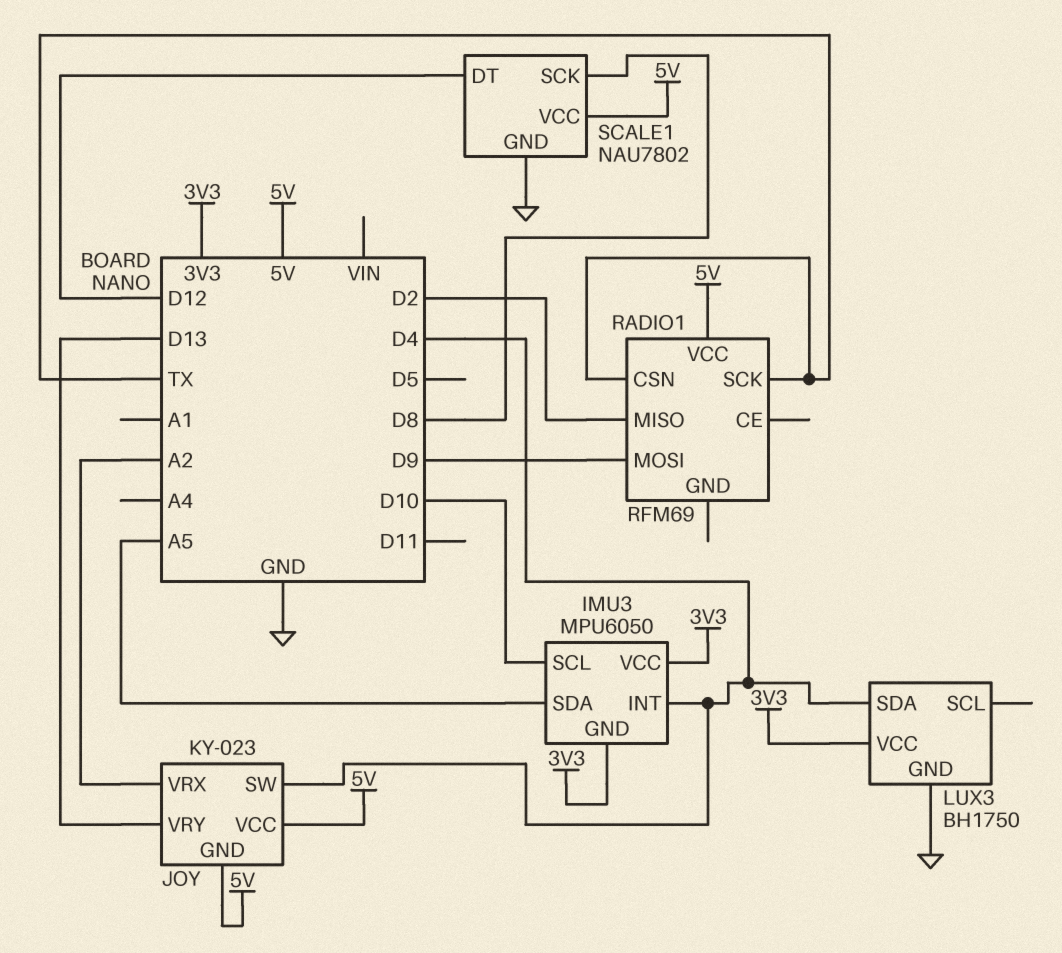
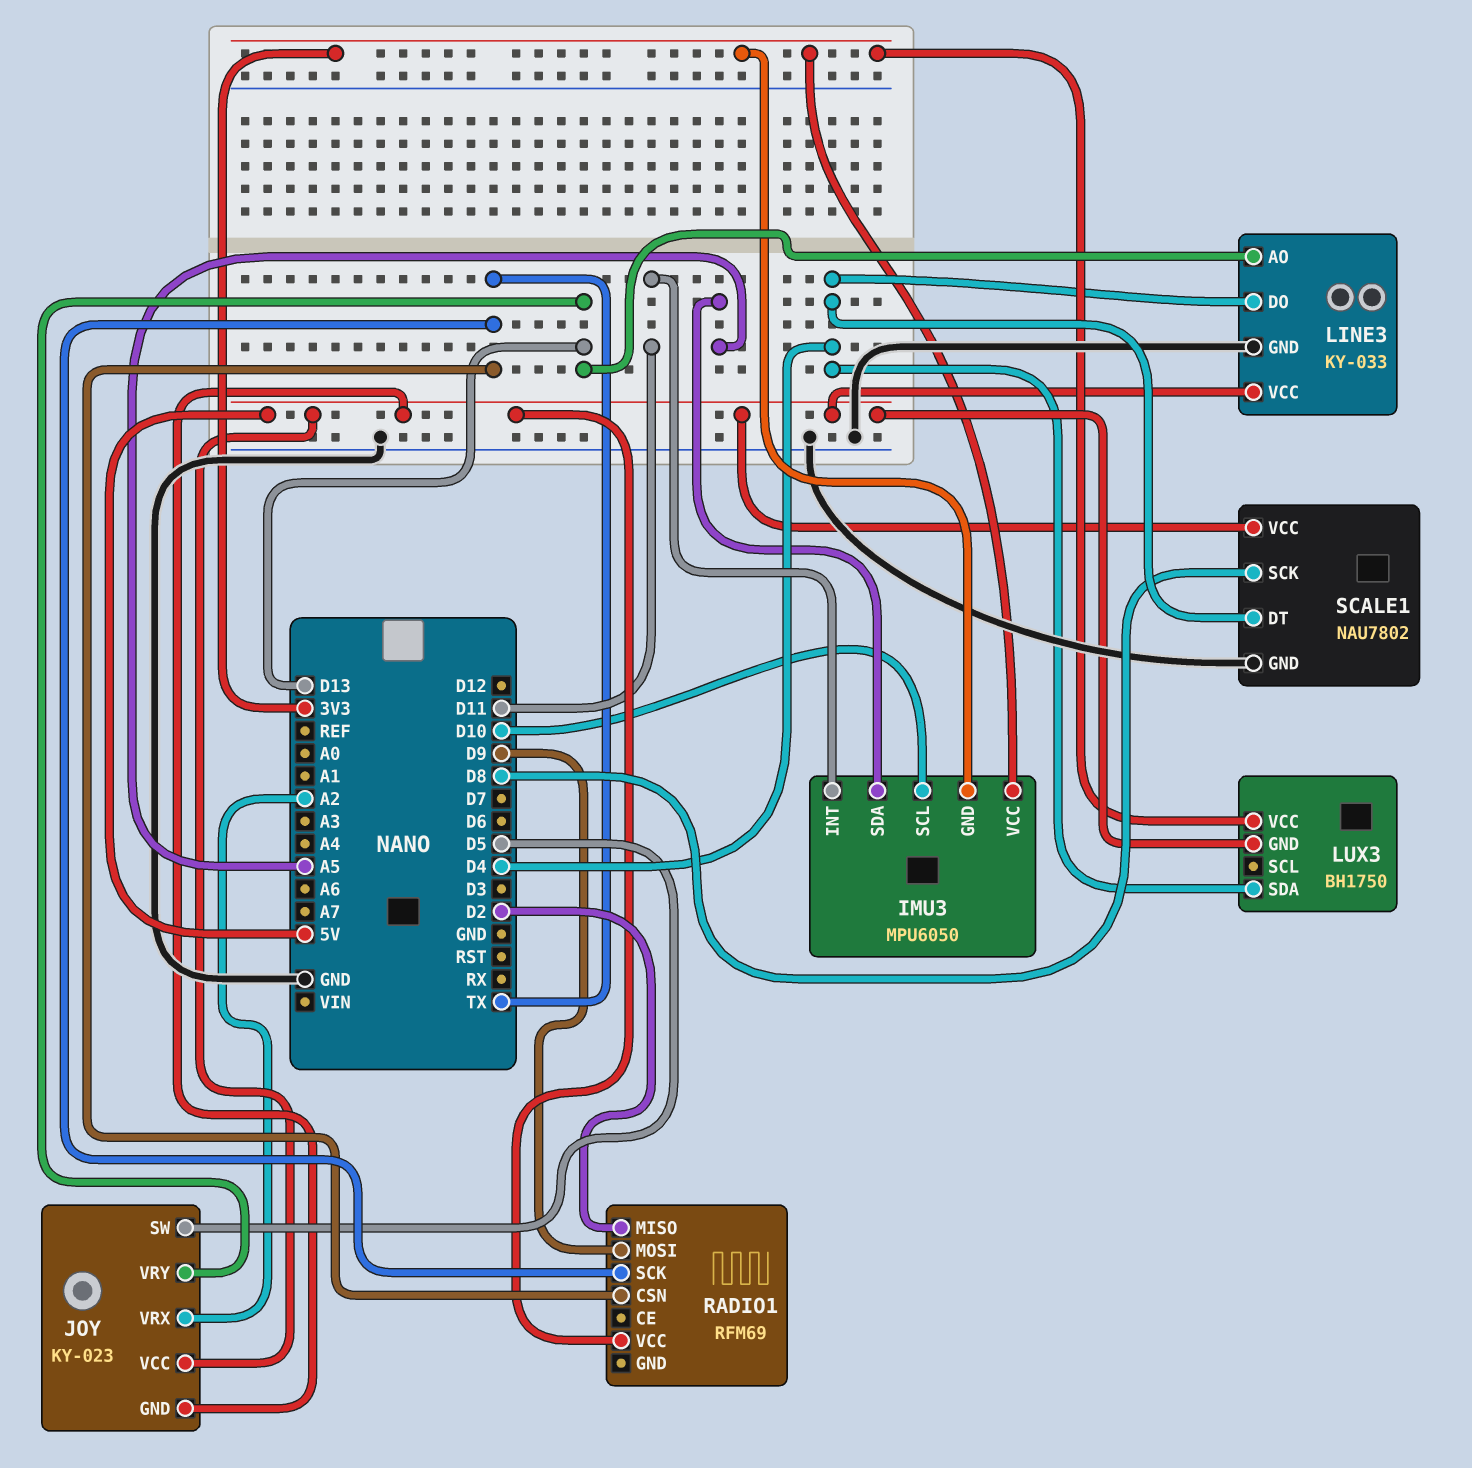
IMU3 pin INT: D4 -> D11
JOY pin SW: D4 -> D5
LINE3: none -> KY-033
LINE3 pin AO: none -> D13
LINE3 pin DO: none -> D4
LINE3 pin GND: none -> GND
LINE3 pin VCC: none -> 5V
LUX3 pin GND: GND -> 5V
SCALE1 pin DT: D12 -> D4

